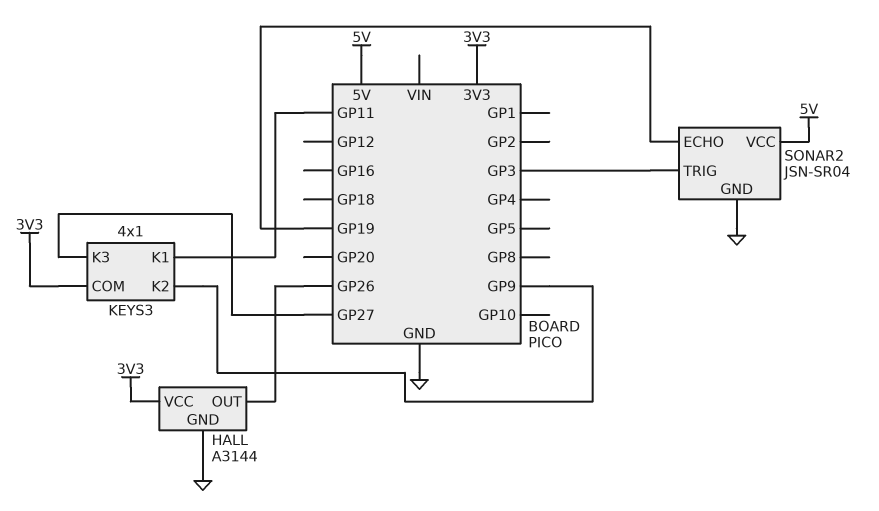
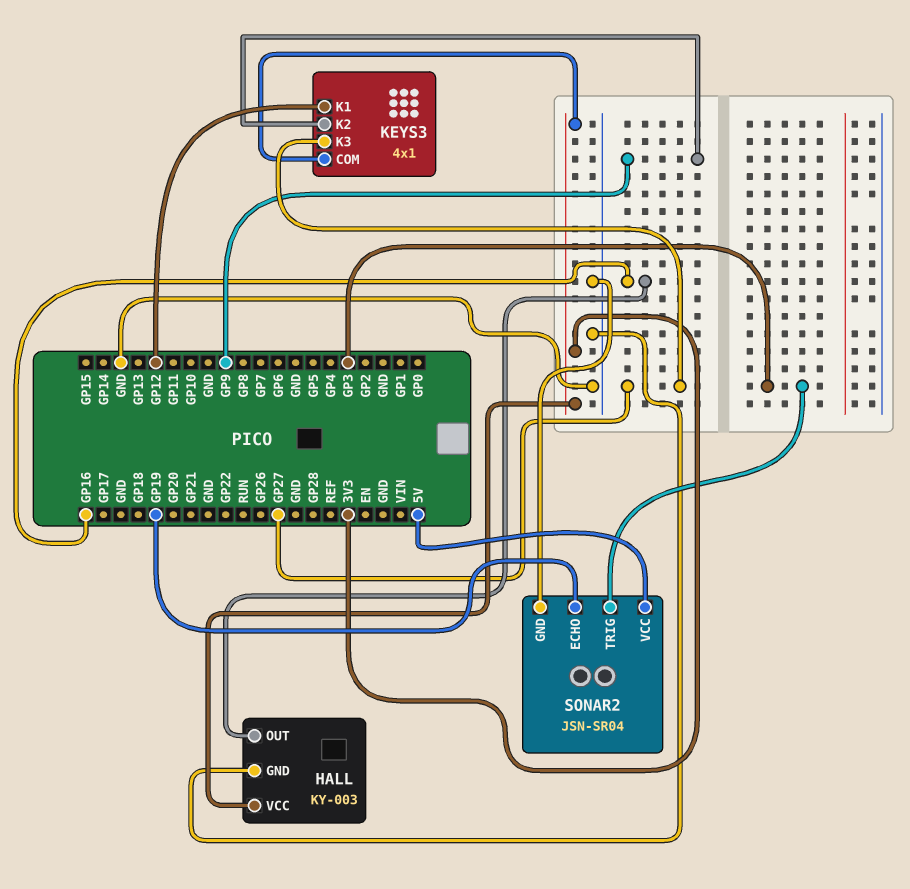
HALL: A3144 -> KY-003
HALL pin OUT: GP26 -> GP16
KEYS3 pin K1: GP11 -> GP12

